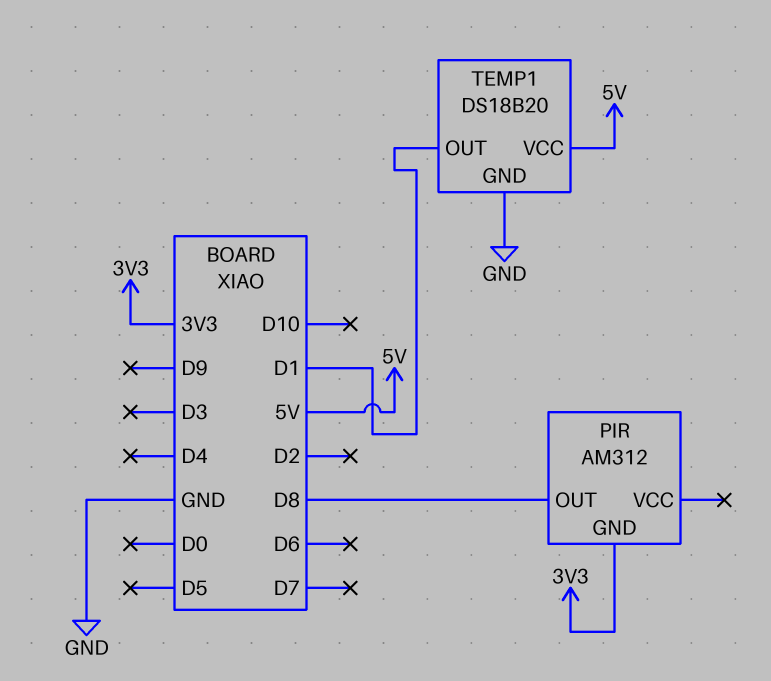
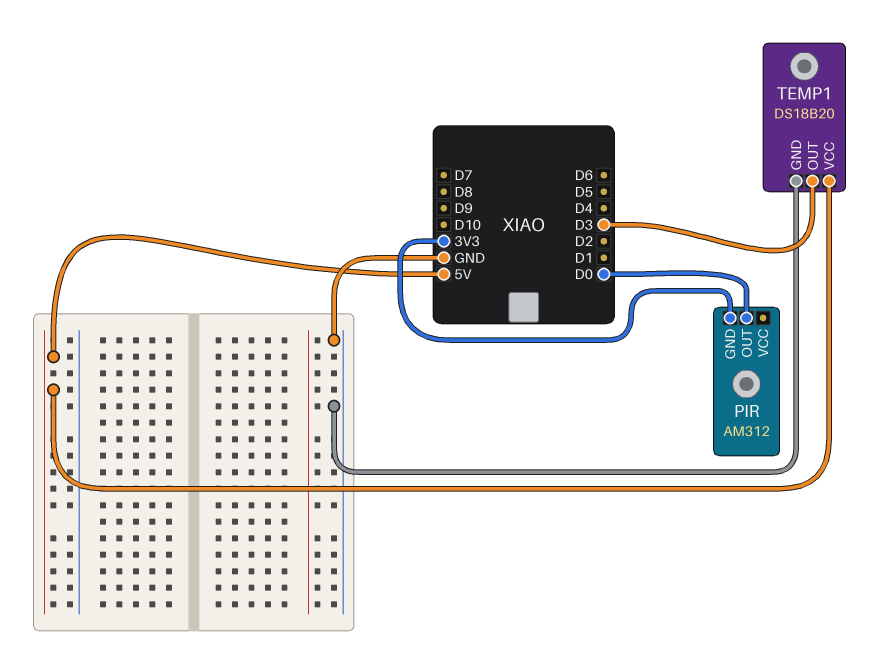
PIR pin OUT: D8 -> D0
TEMP1 pin OUT: D1 -> D3

